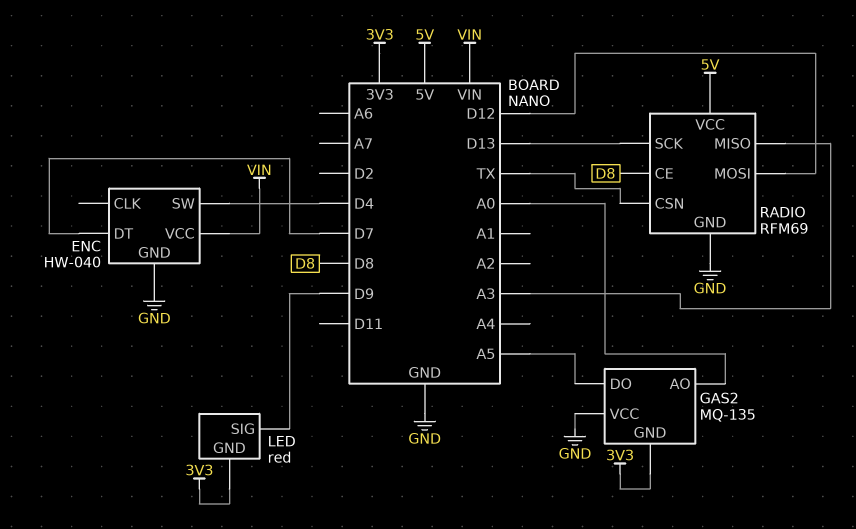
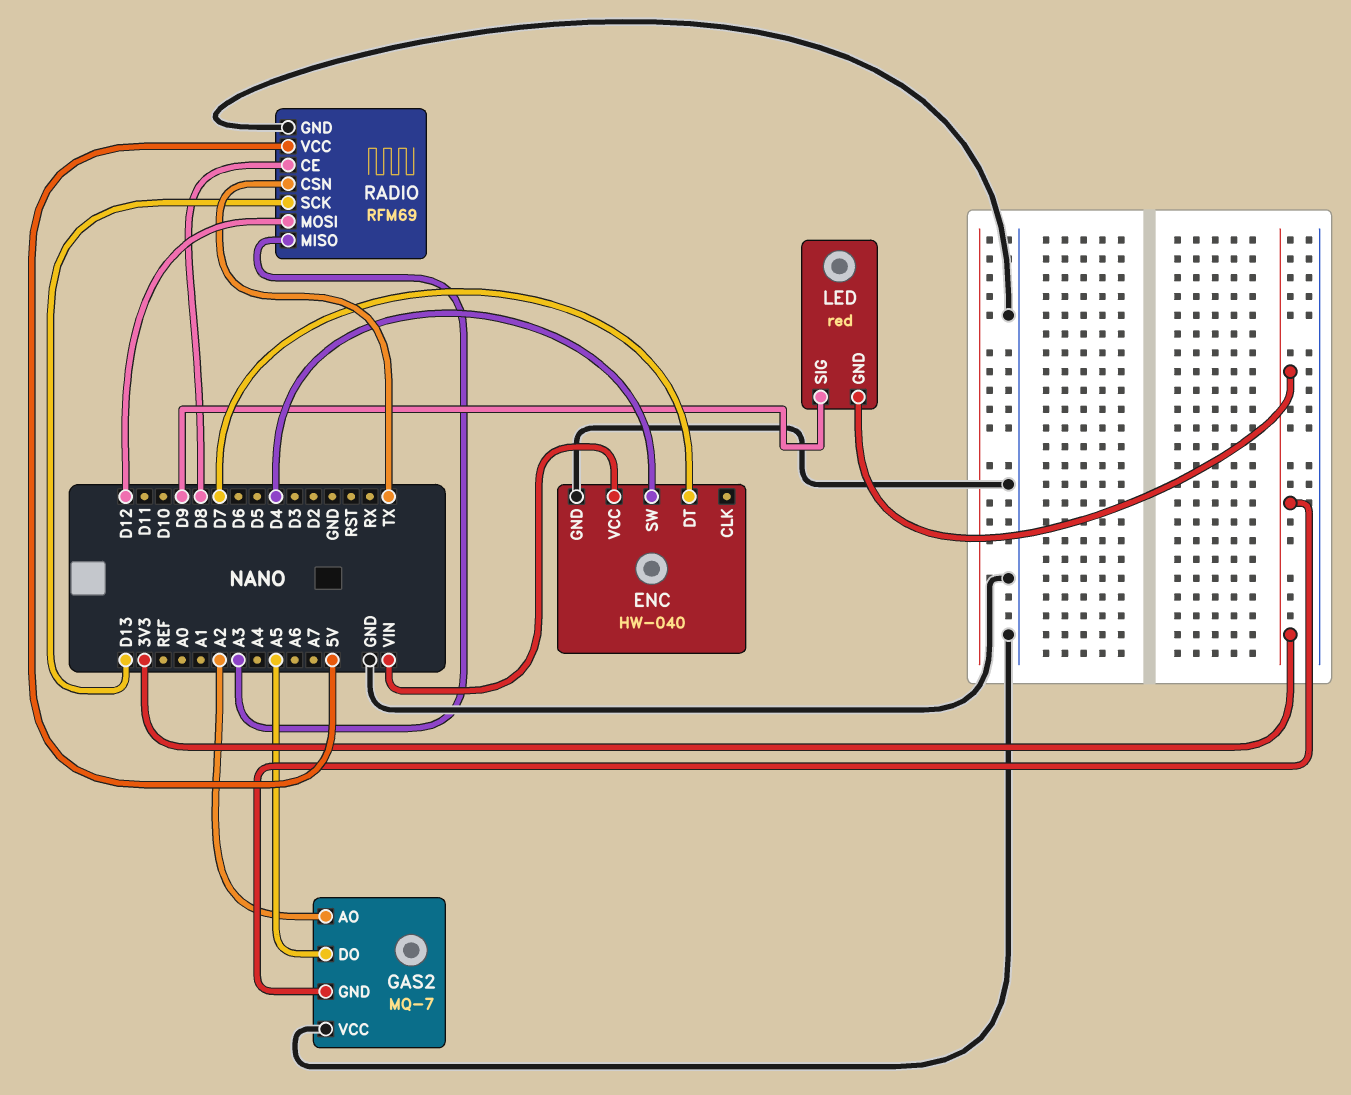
GAS2: MQ-135 -> MQ-7
GAS2 pin AO: A0 -> A2

